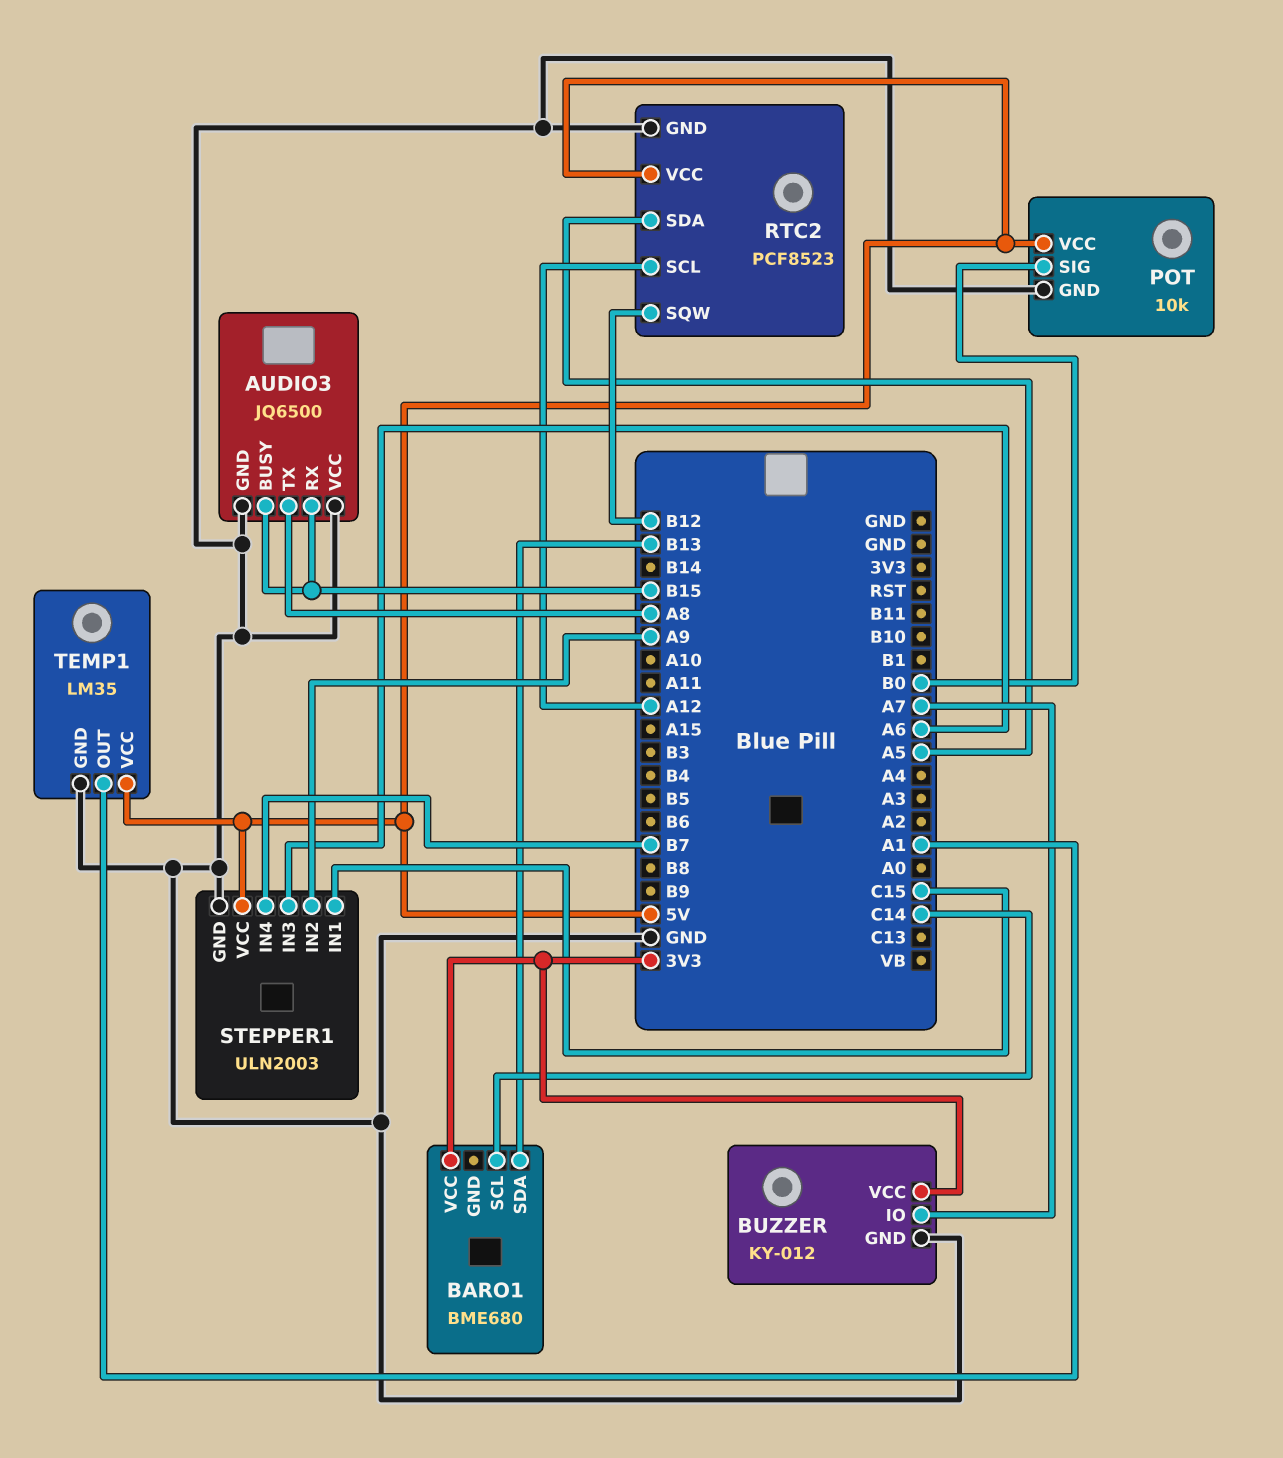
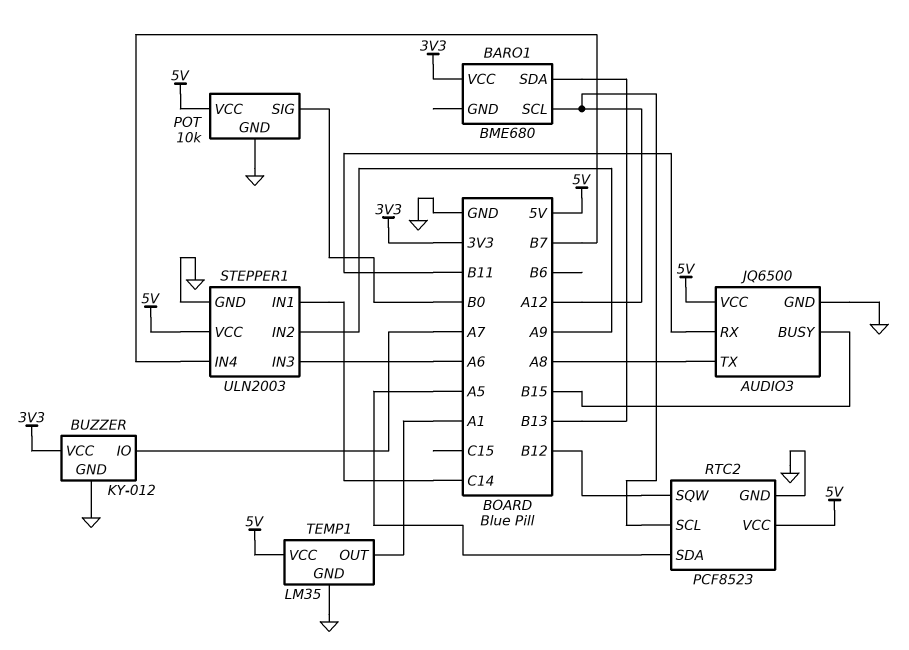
AUDIO3 pin RX: B15 -> B11
AUDIO3 pin VCC: GND -> 5V
BARO1 pin SCL: C14 -> A12
STEPPER1 pin IN1: C15 -> C14

